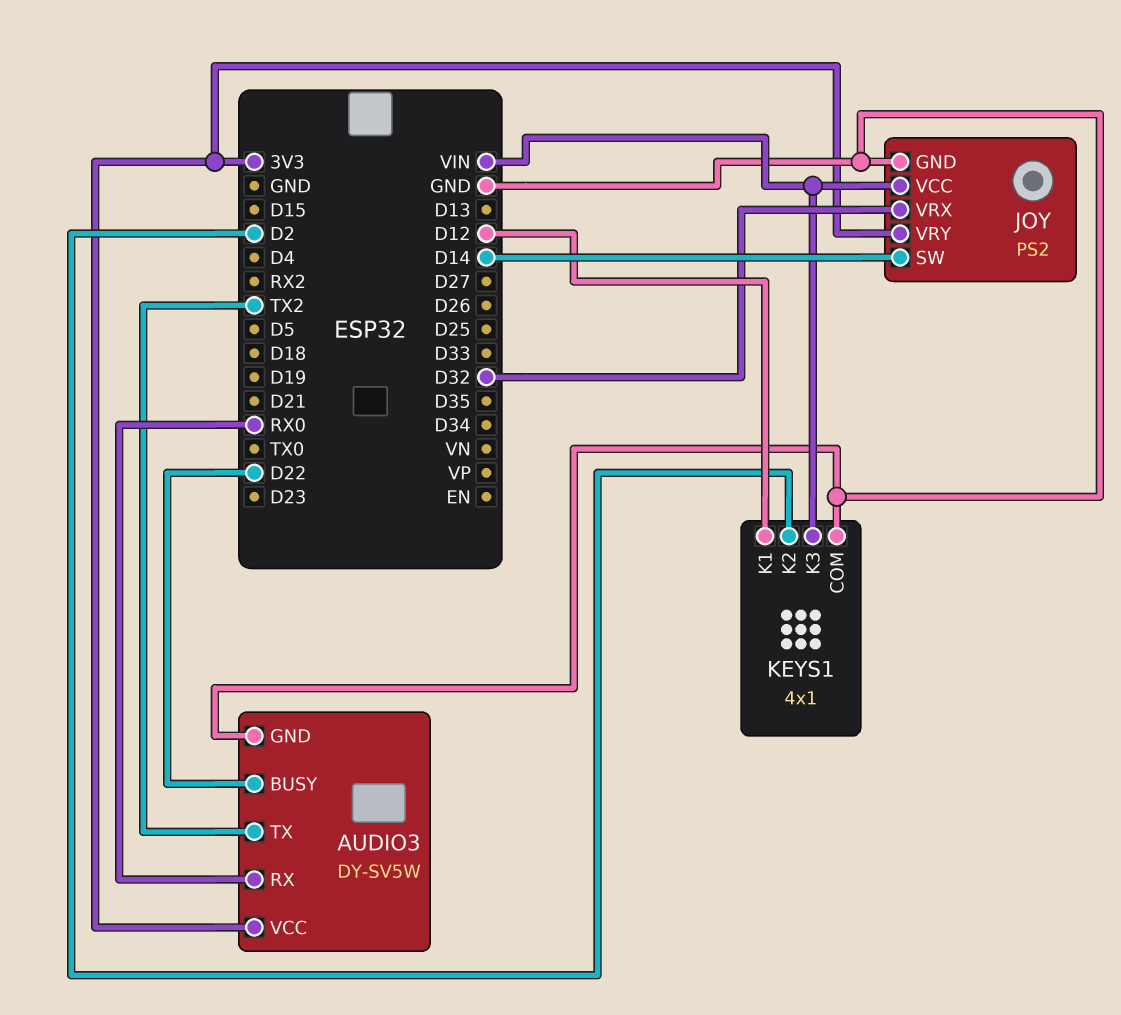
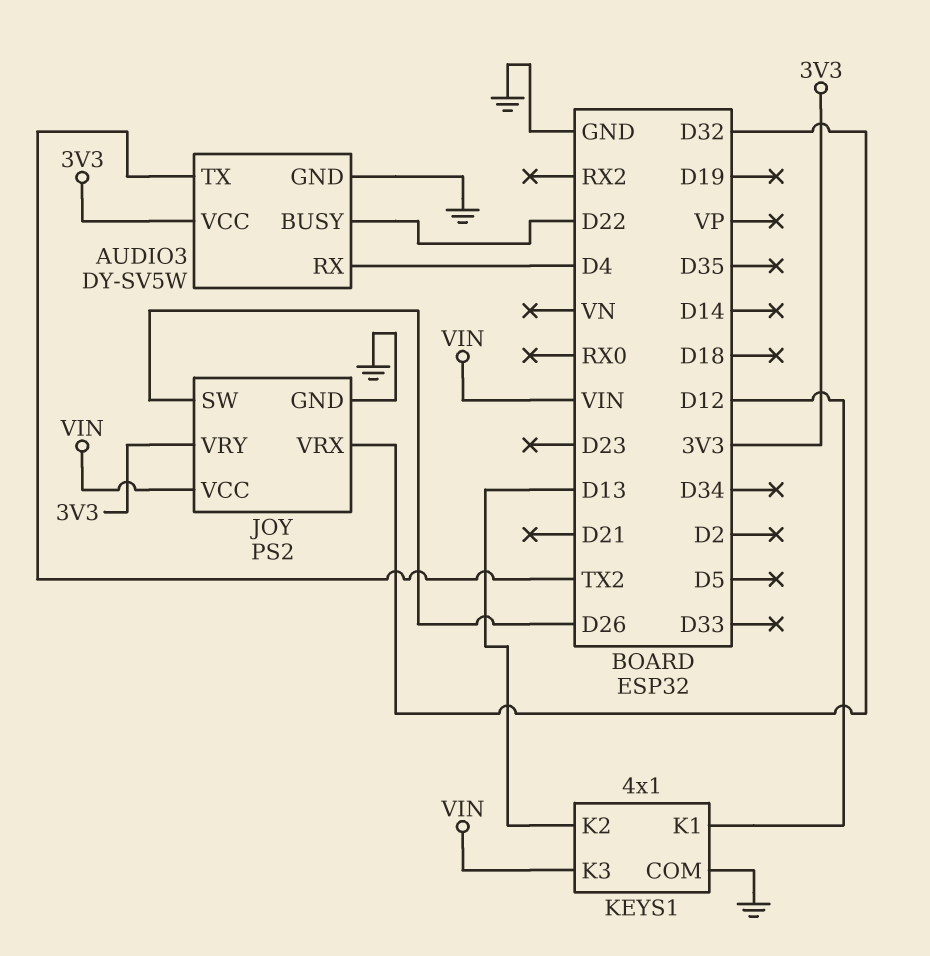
AUDIO3 pin RX: RX0 -> D4
JOY pin SW: D14 -> D26
KEYS1 pin K2: D2 -> D13

